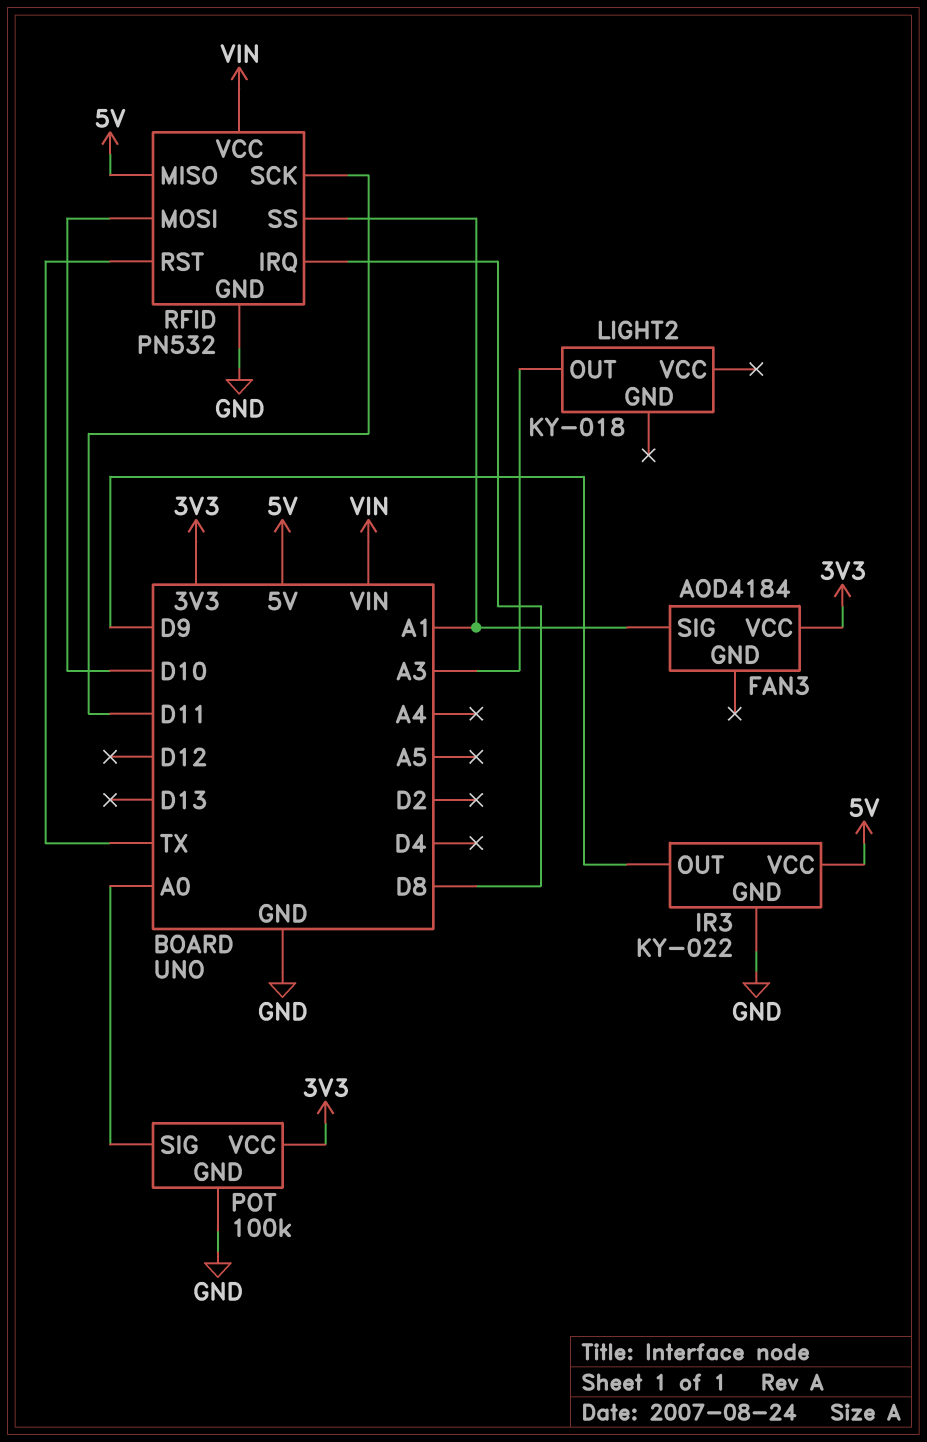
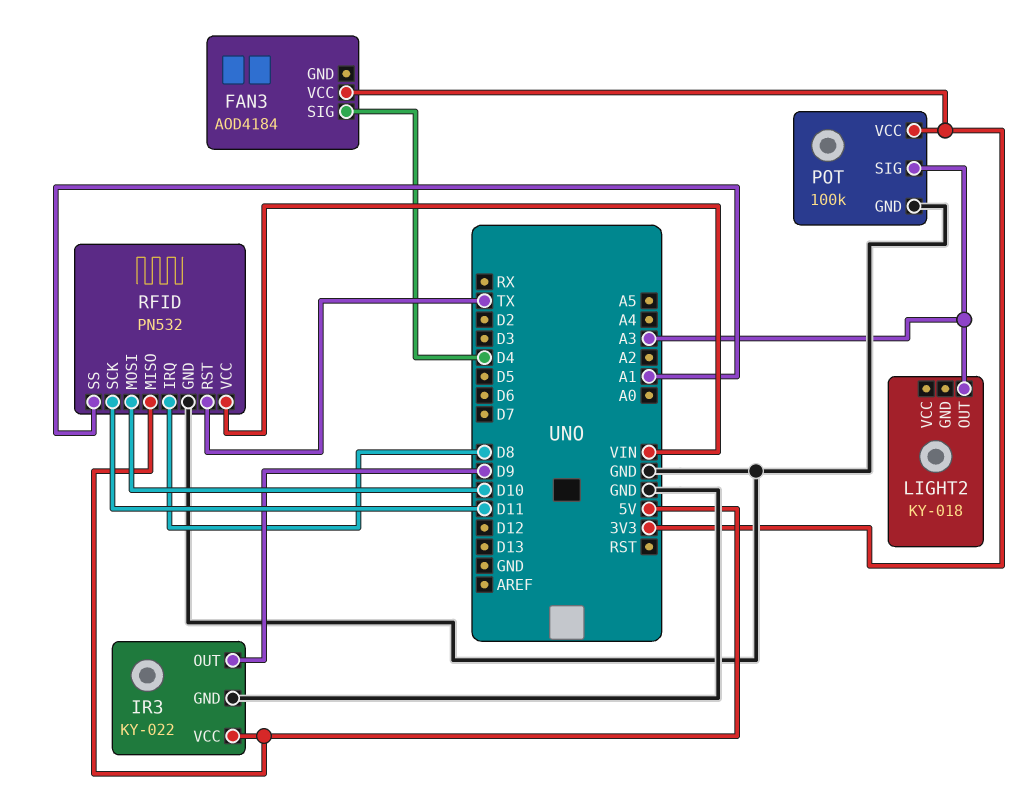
FAN3 pin SIG: A1 -> D4
POT pin SIG: A0 -> A3

